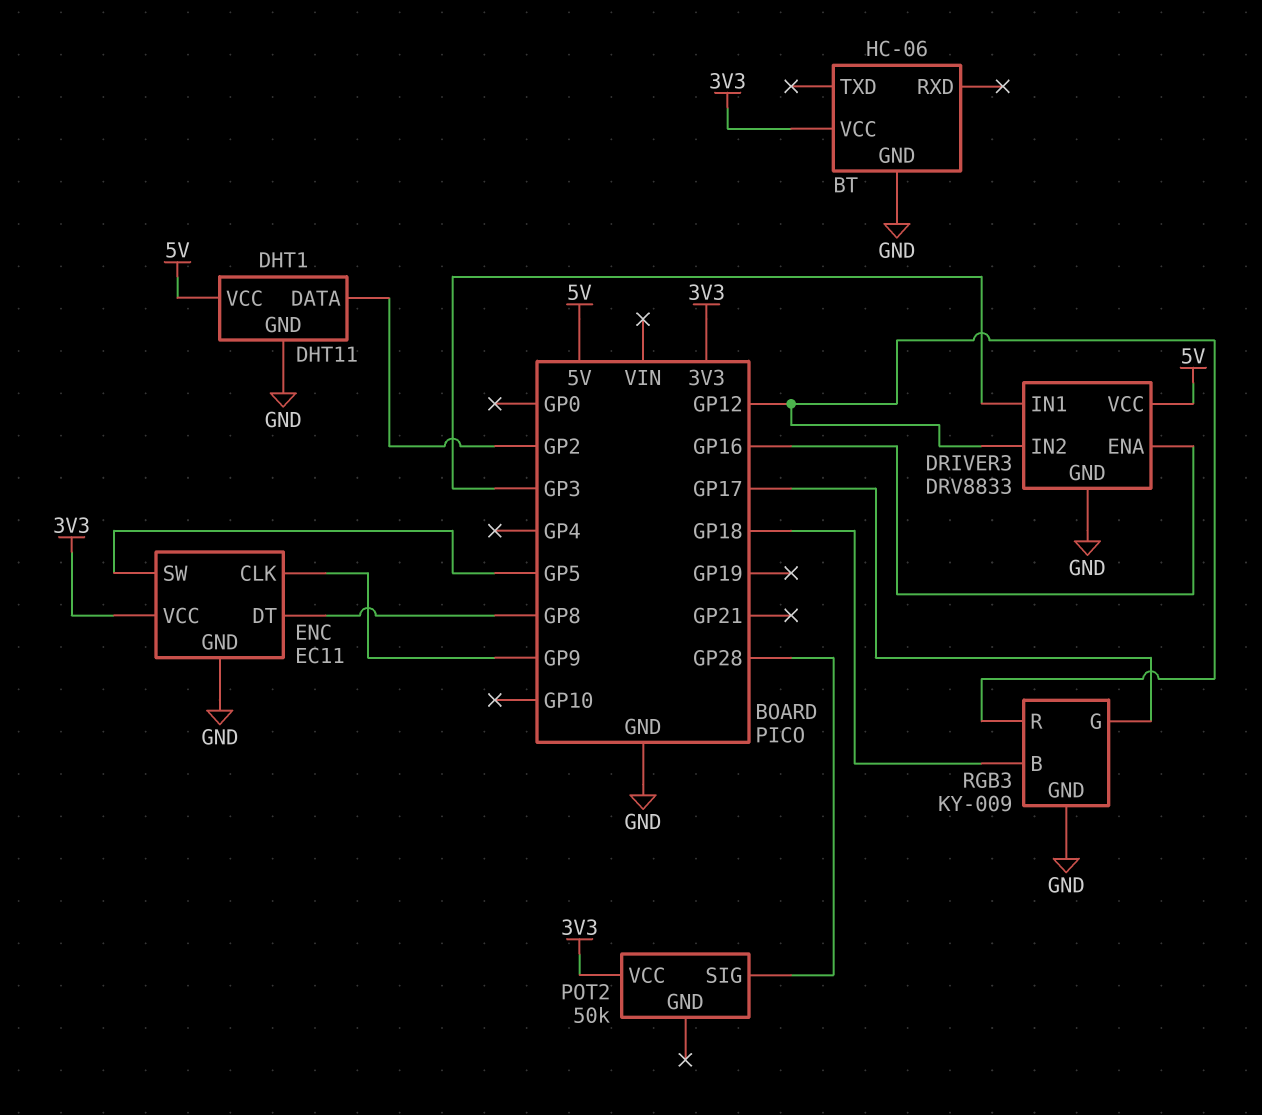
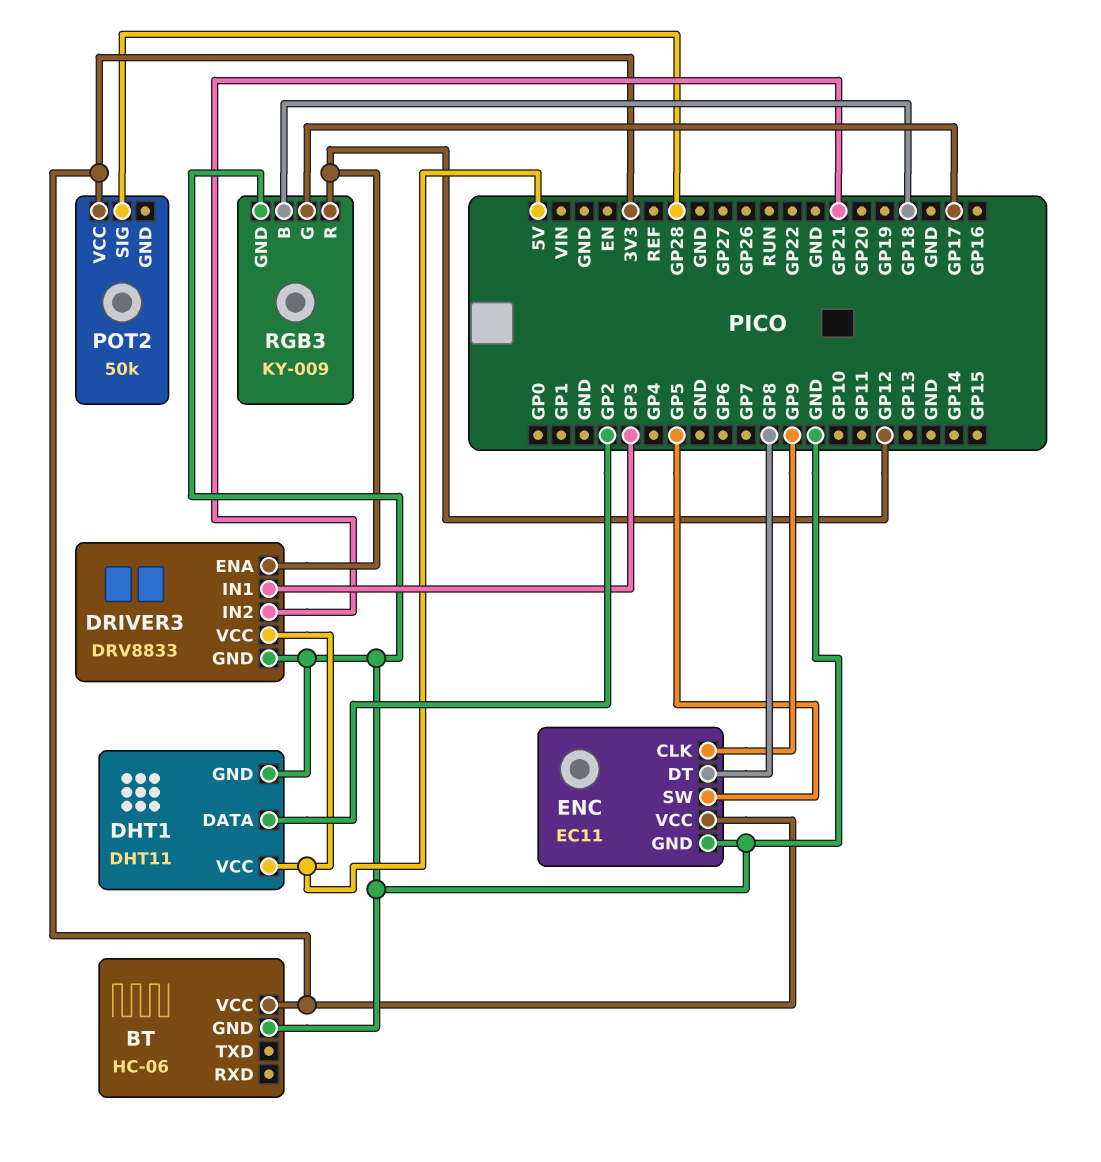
DRIVER3 pin ENA: GP16 -> GP12
DRIVER3 pin IN2: GP12 -> GP21

